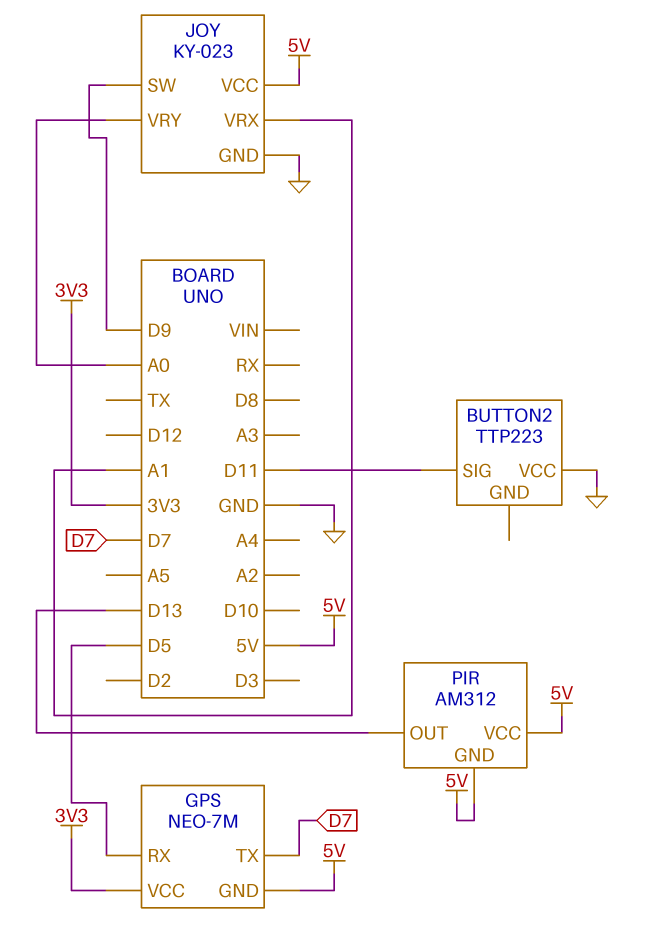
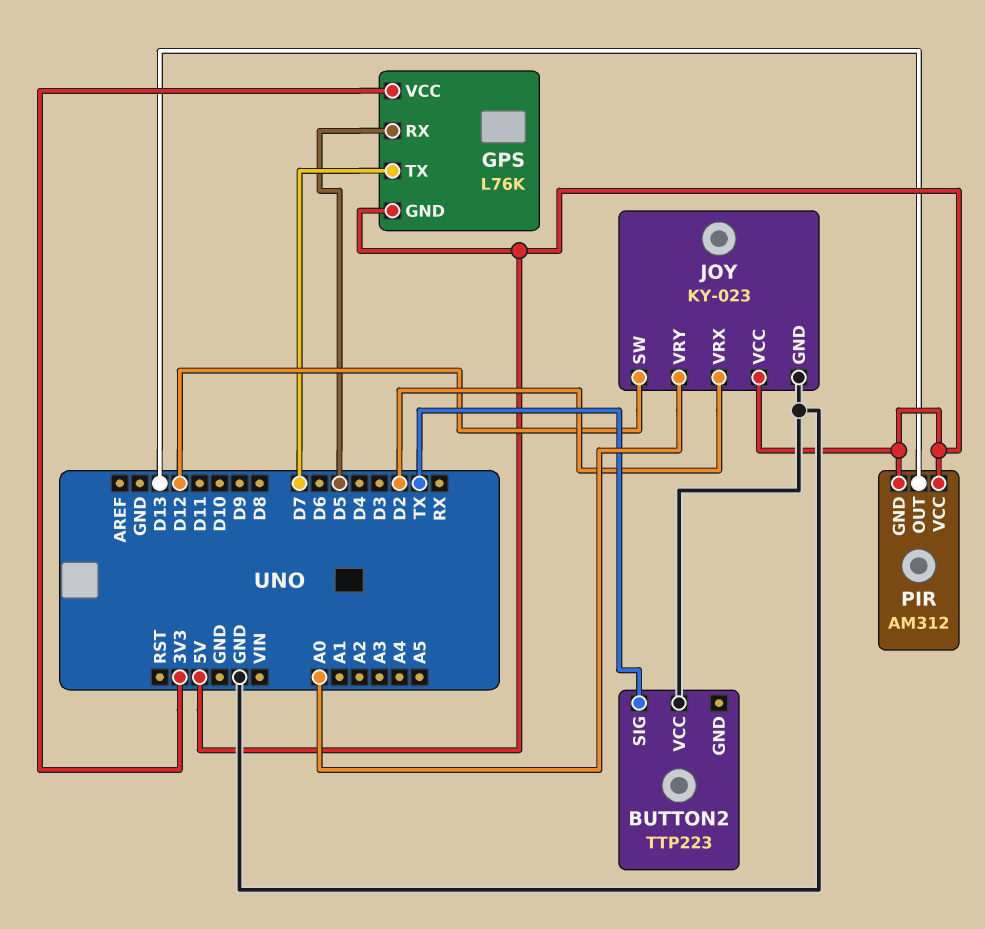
BUTTON2 pin SIG: D11 -> TX
GPS: NEO-7M -> L76K
JOY pin SW: D9 -> D12
JOY pin VRX: A1 -> D2

